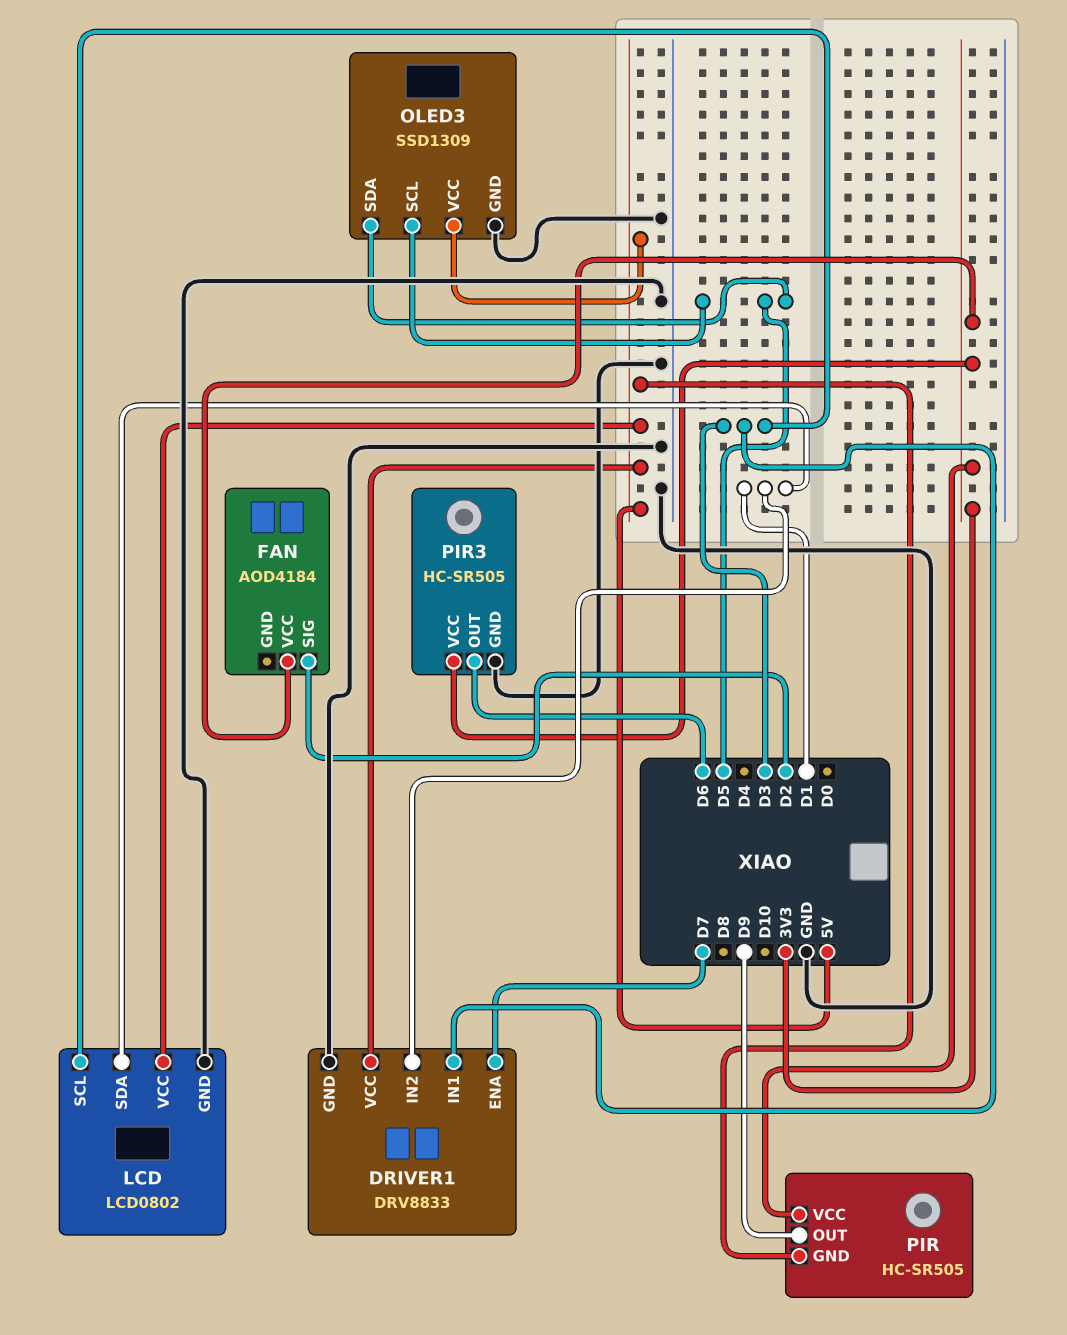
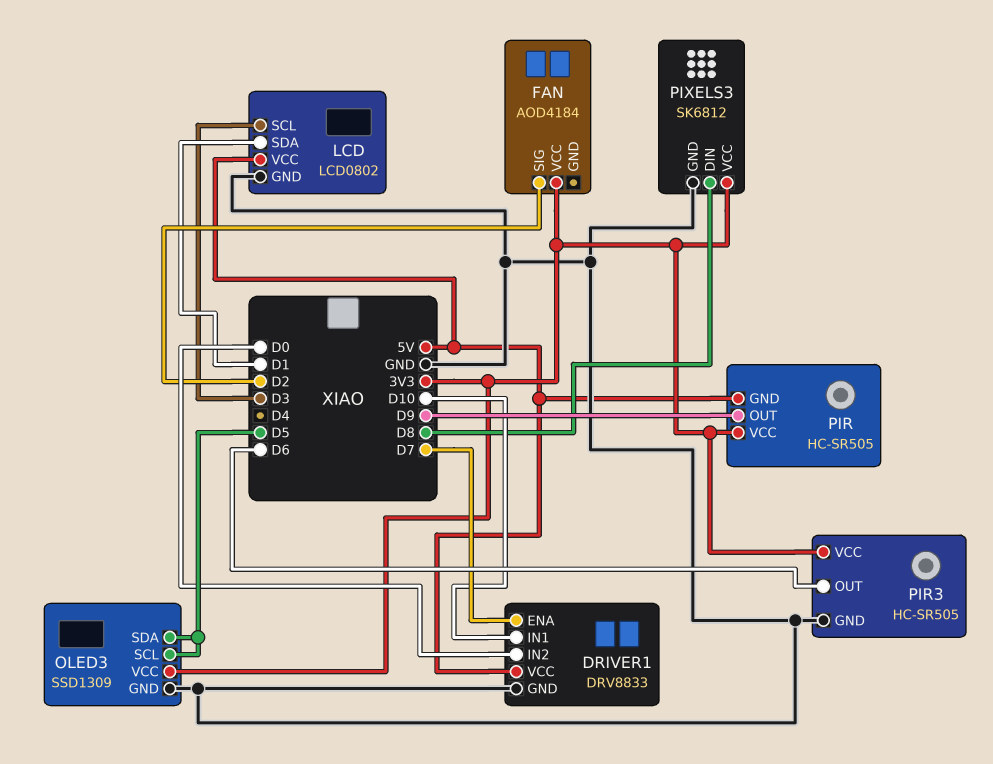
DRIVER1 pin IN1: D3 -> D10
DRIVER1 pin IN2: D1 -> D0
OLED3 pin VCC: 5V -> 3V3
PIXELS3: none -> SK6812
PIXELS3 pin DIN: none -> D8
PIXELS3 pin GND: none -> GND
PIXELS3 pin VCC: none -> 3V3

